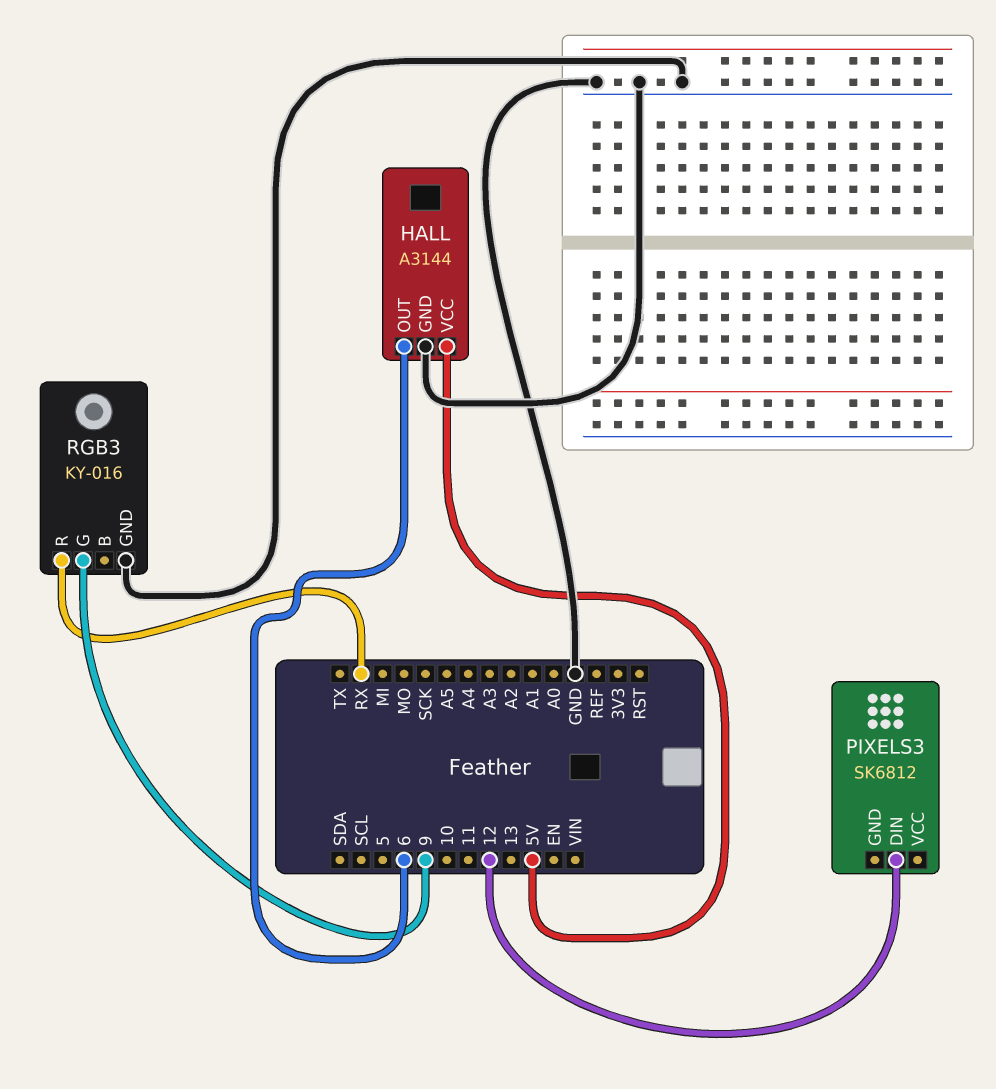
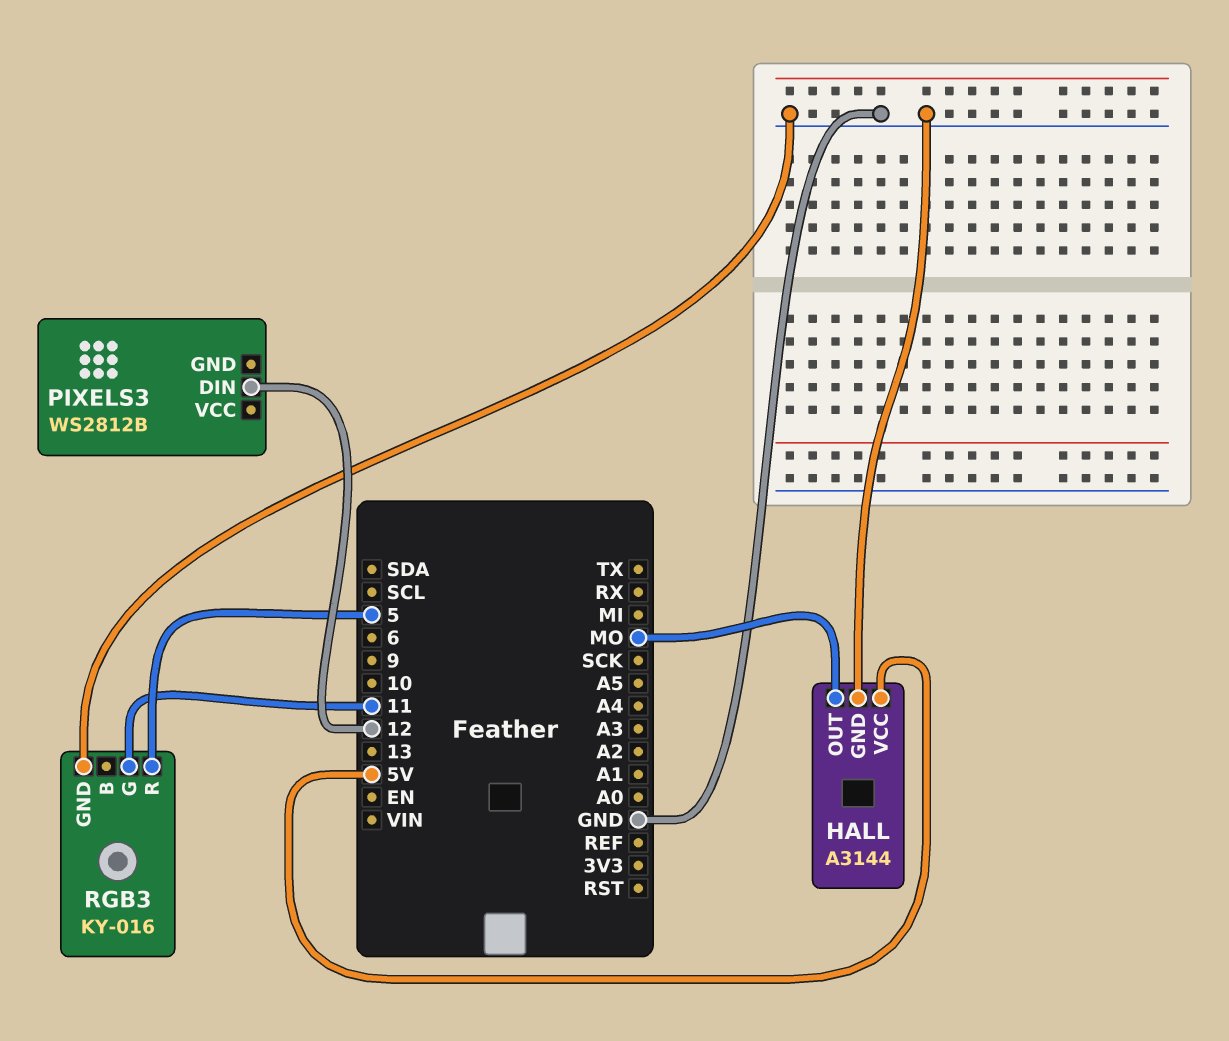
HALL pin OUT: 6 -> MO
PIXELS3: SK6812 -> WS2812B
RGB3 pin G: 9 -> 11
RGB3 pin R: RX -> 5

